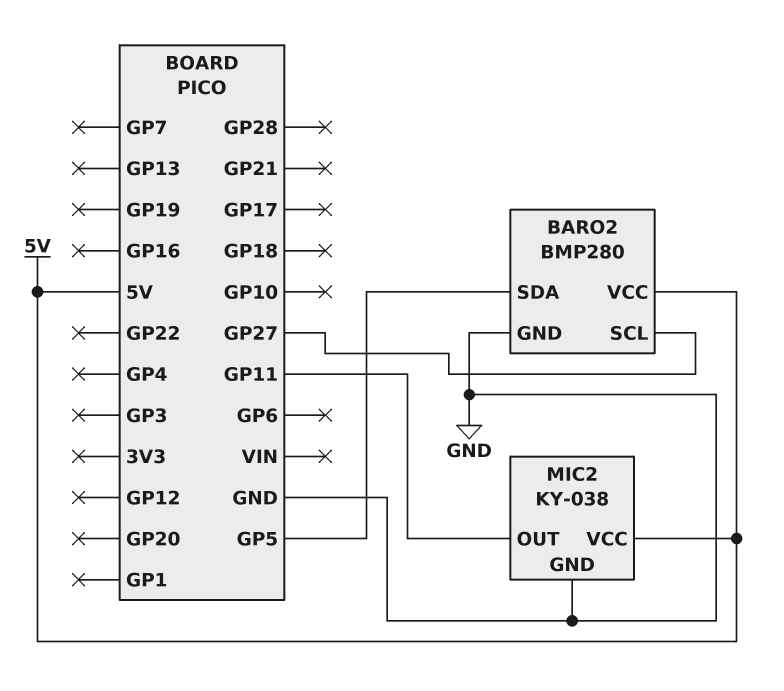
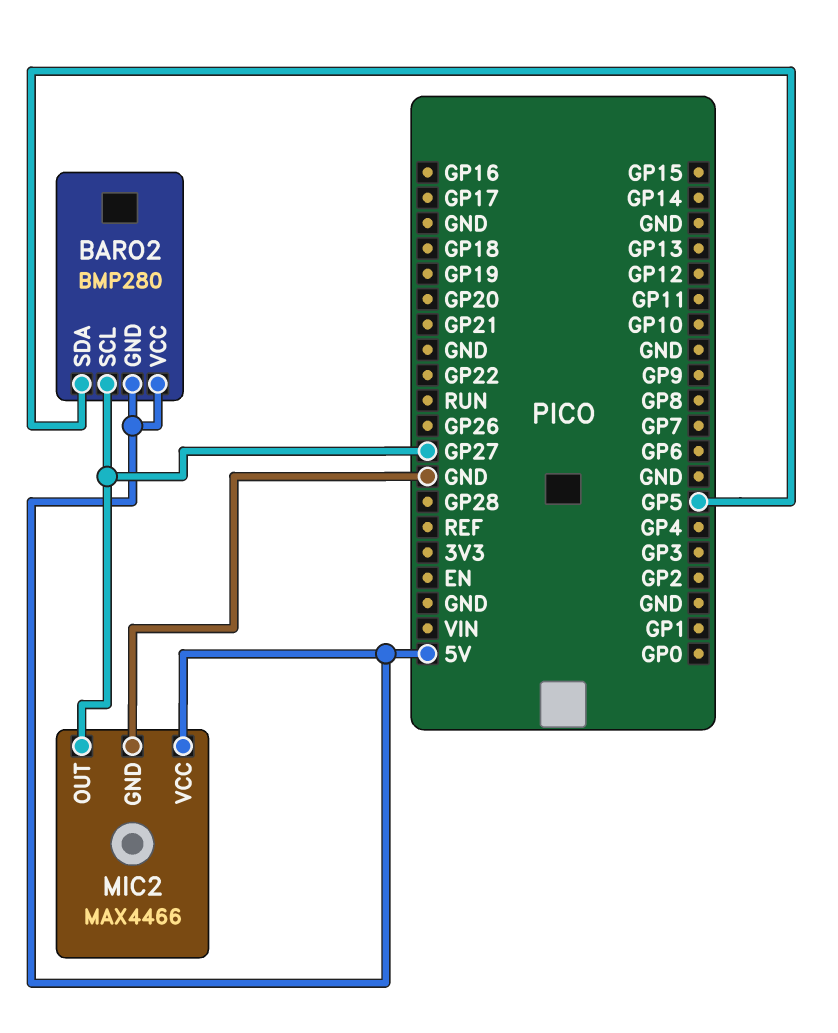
BARO2 pin GND: GND -> 5V
MIC2: KY-038 -> MAX4466
MIC2 pin OUT: GP11 -> GP27

